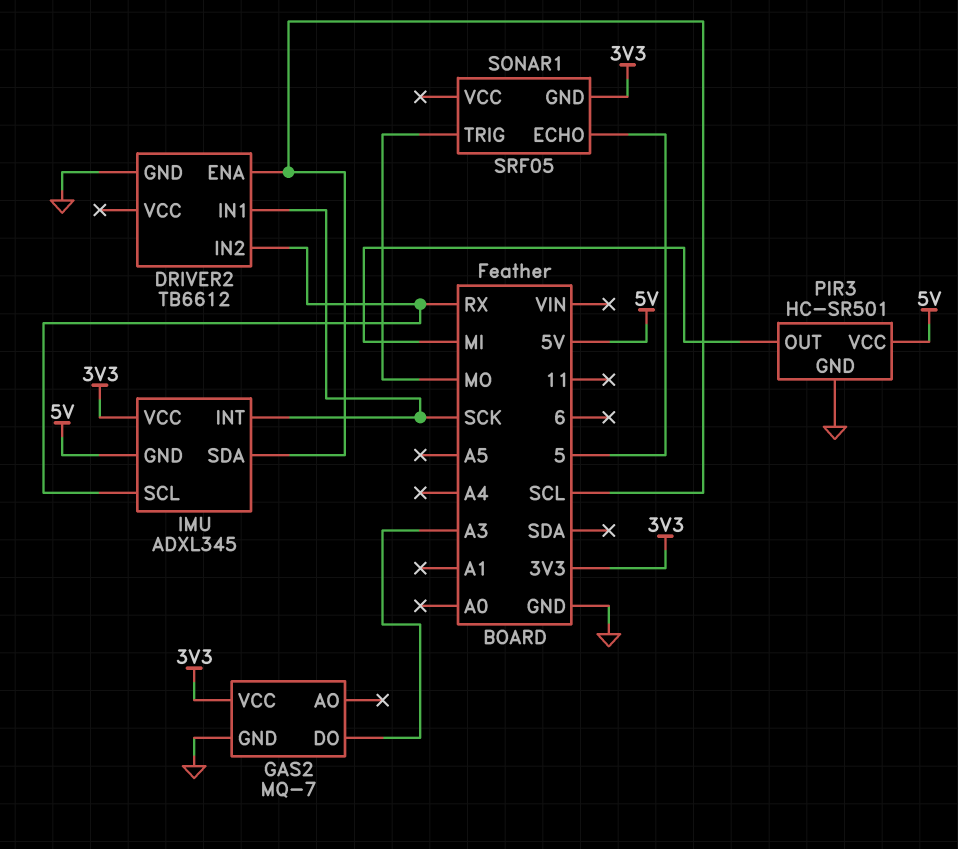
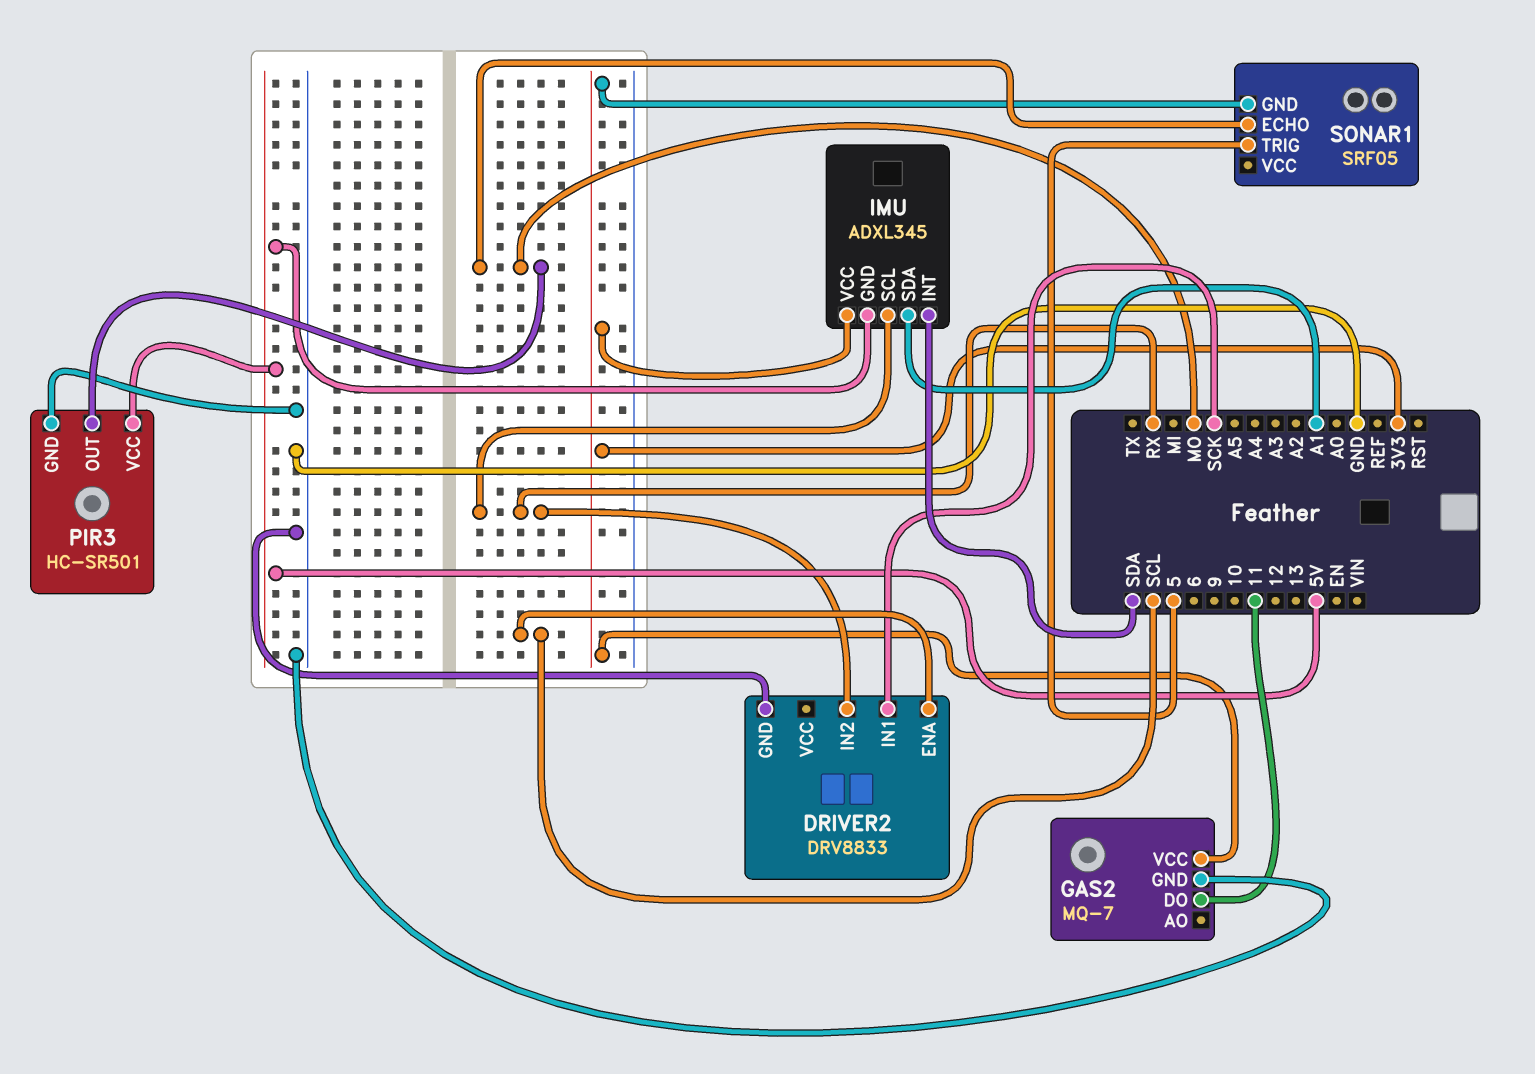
DRIVER2: TB6612 -> DRV8833
GAS2 pin DO: A3 -> 11
IMU pin INT: SCK -> SDA
IMU pin SDA: SCL -> A1
PIR3 pin OUT: MI -> MO
SONAR1 pin ECHO: 5 -> MO
SONAR1 pin TRIG: MO -> 5

